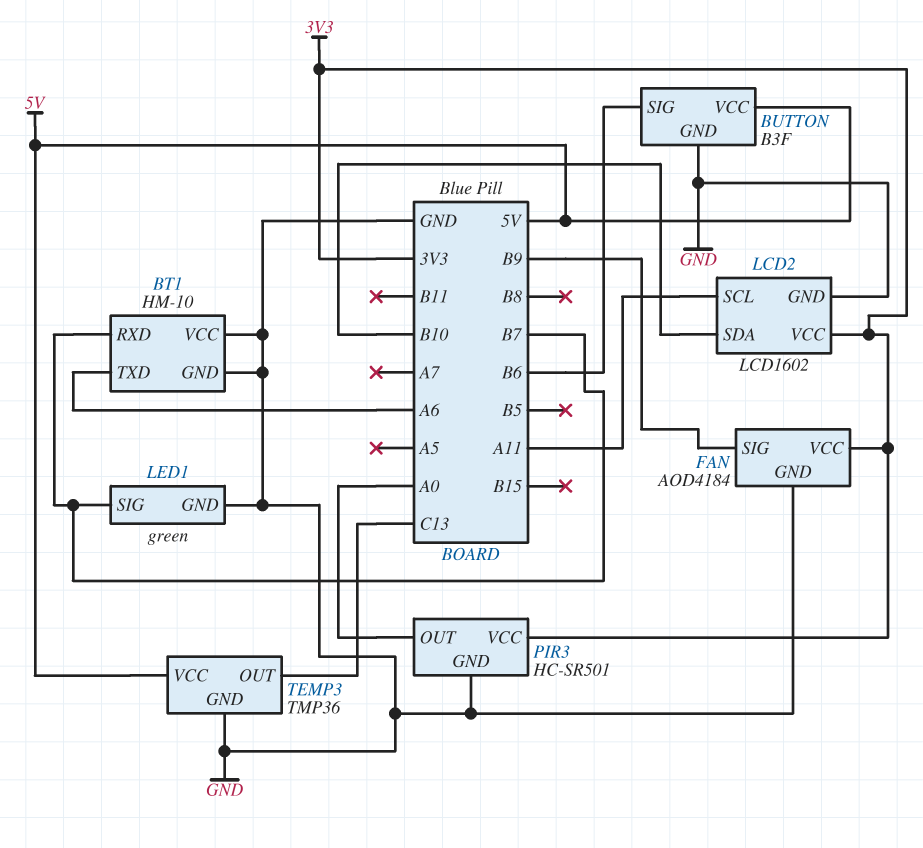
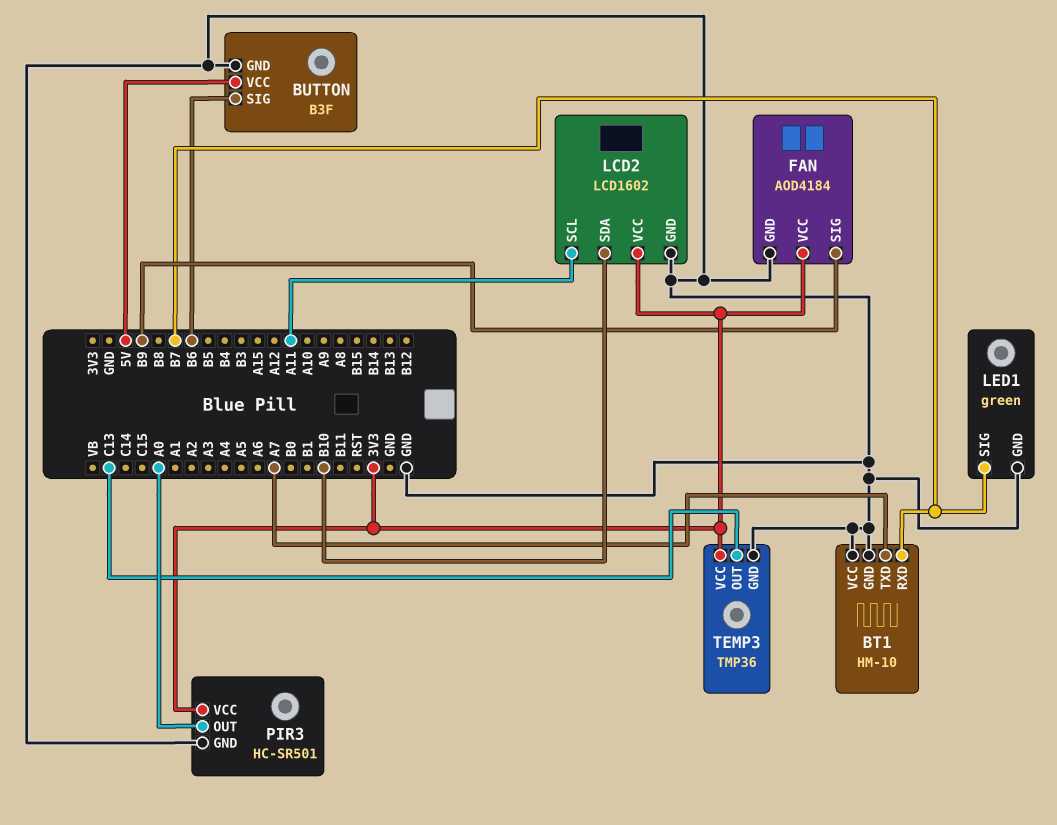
BT1 pin TXD: A6 -> A7
TEMP3 pin VCC: 5V -> 3V3

